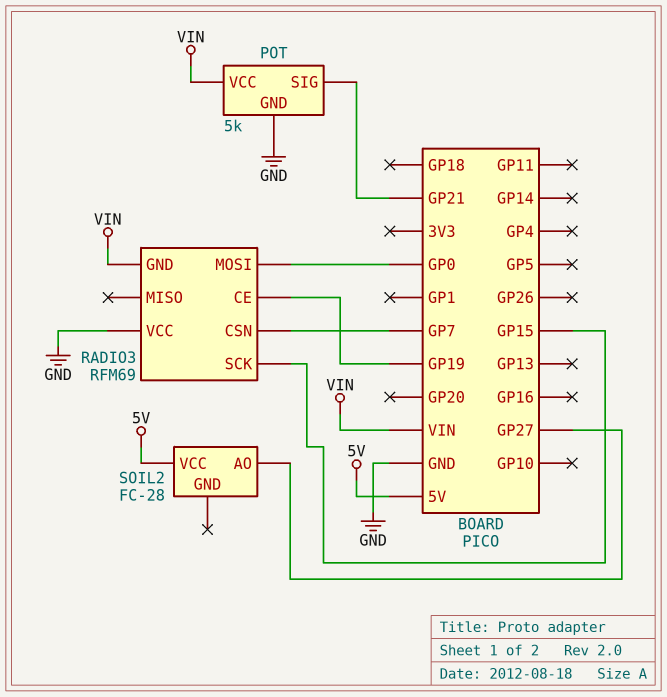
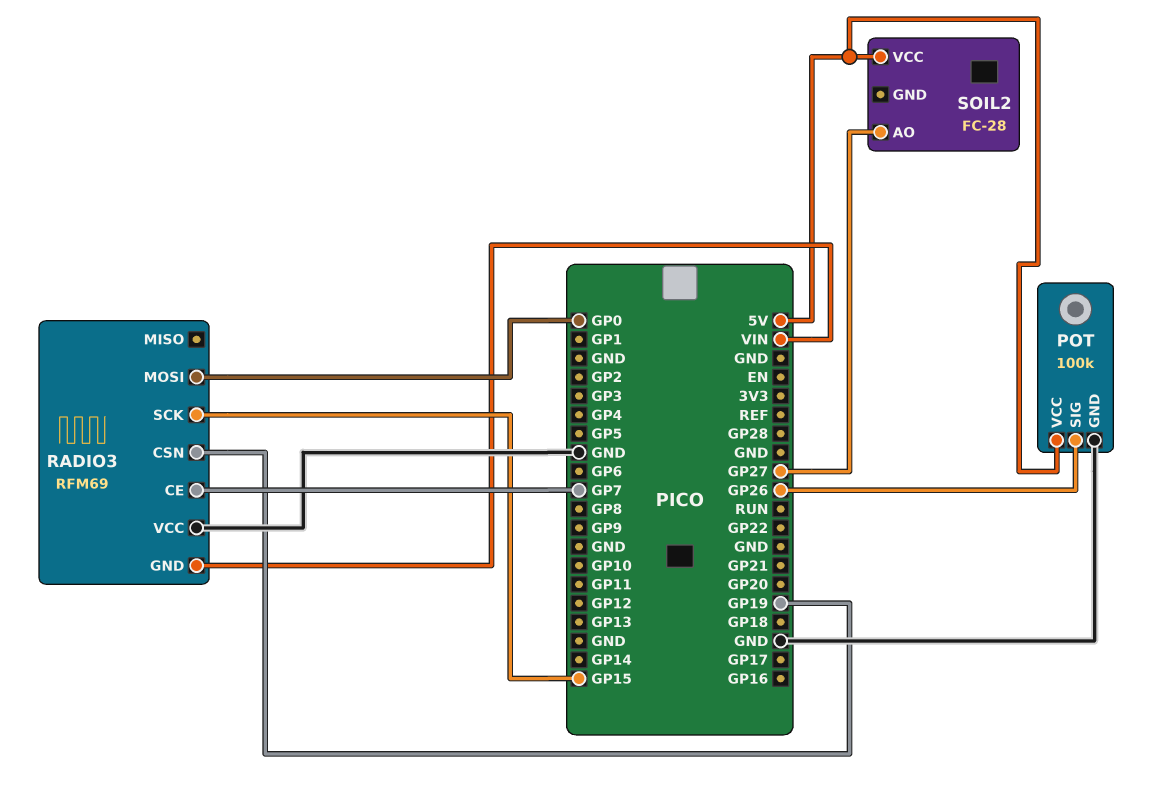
POT: 5k -> 100k
POT pin SIG: GP21 -> GP26
POT pin VCC: VIN -> 5V
RADIO3 pin CE: GP19 -> GP7
RADIO3 pin CSN: GP7 -> GP19

